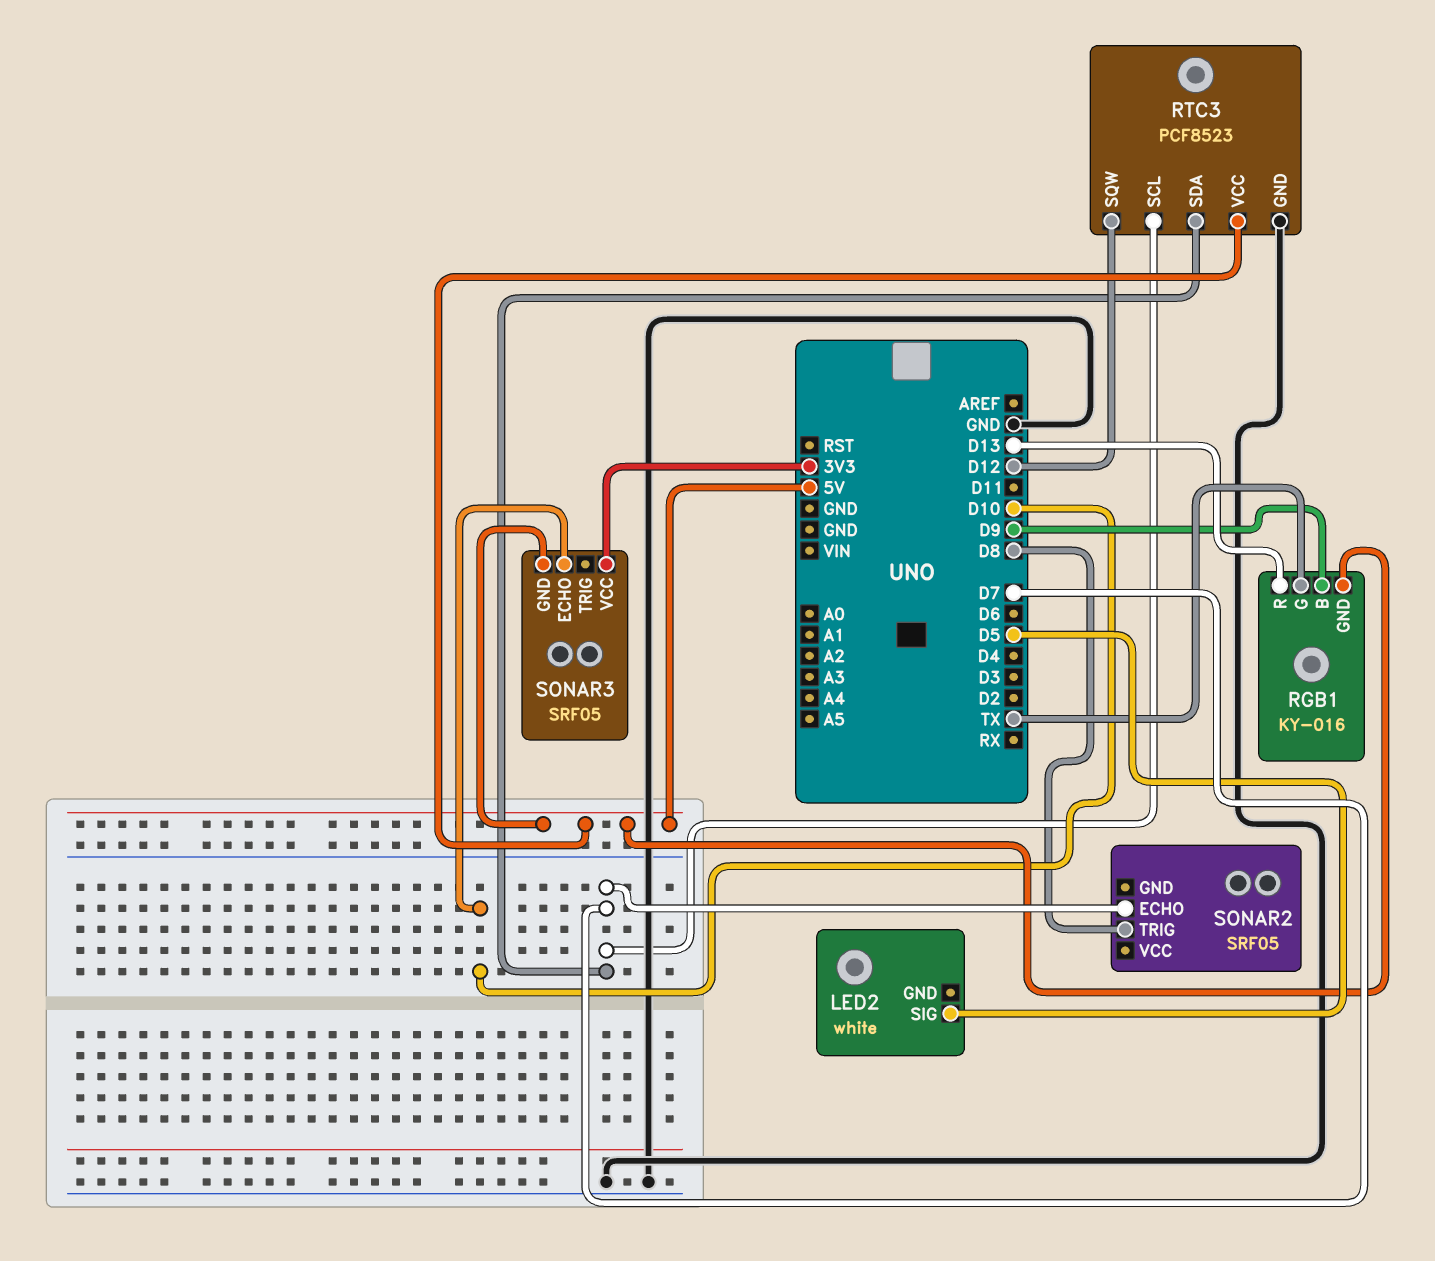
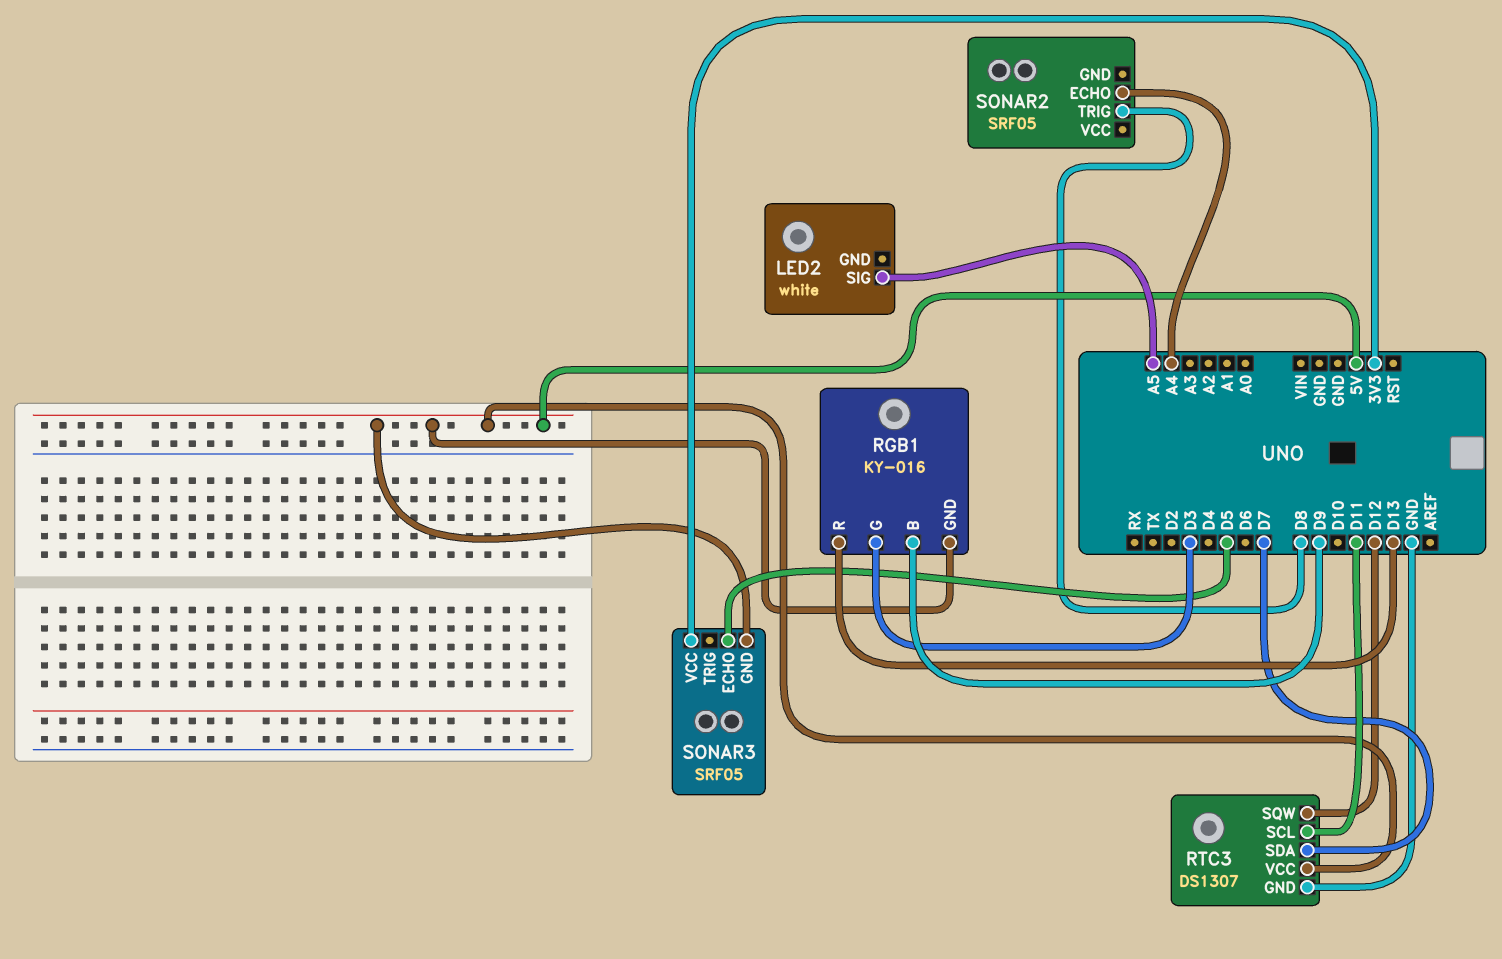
LED2 pin SIG: D5 -> A5
RGB1 pin G: TX -> D3
RTC3: PCF8523 -> DS1307
RTC3 pin SCL: D7 -> D11
SONAR2 pin ECHO: D7 -> A4
SONAR3 pin ECHO: D10 -> D5

